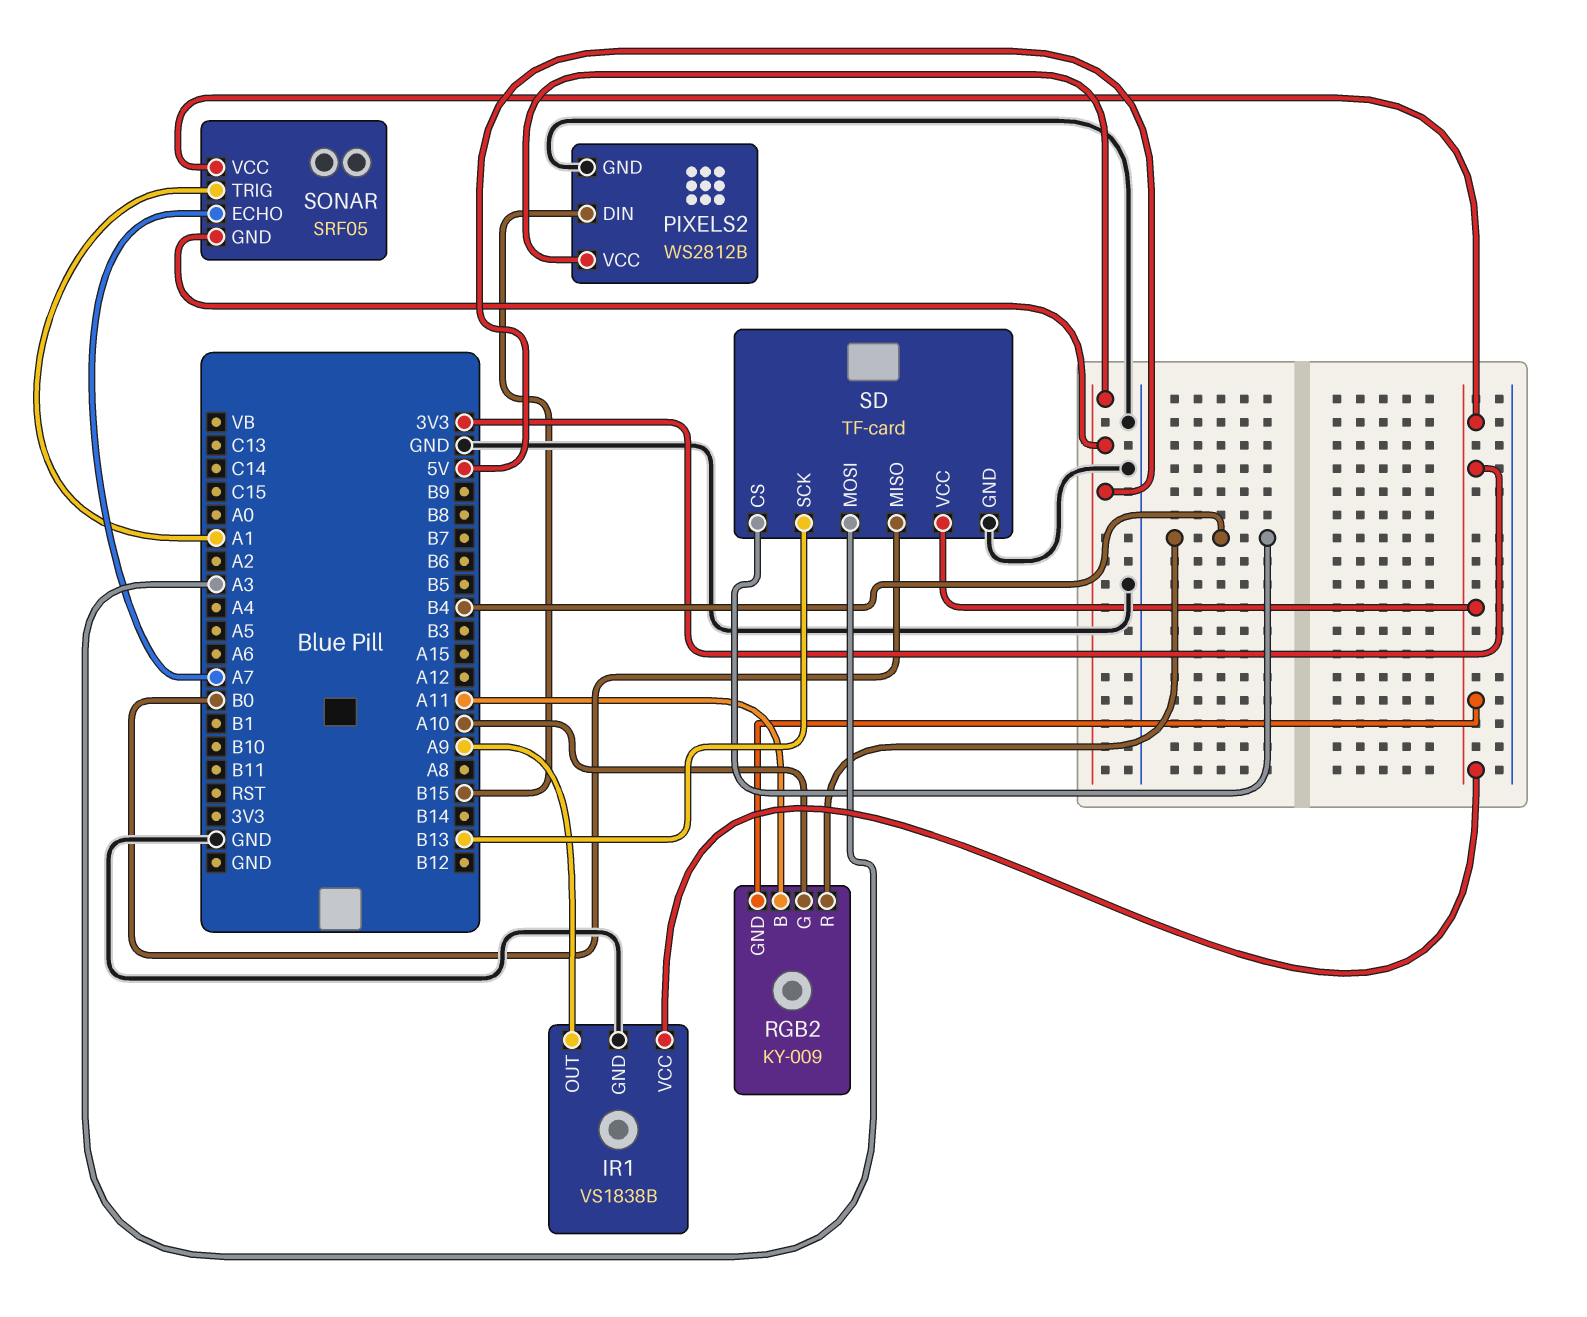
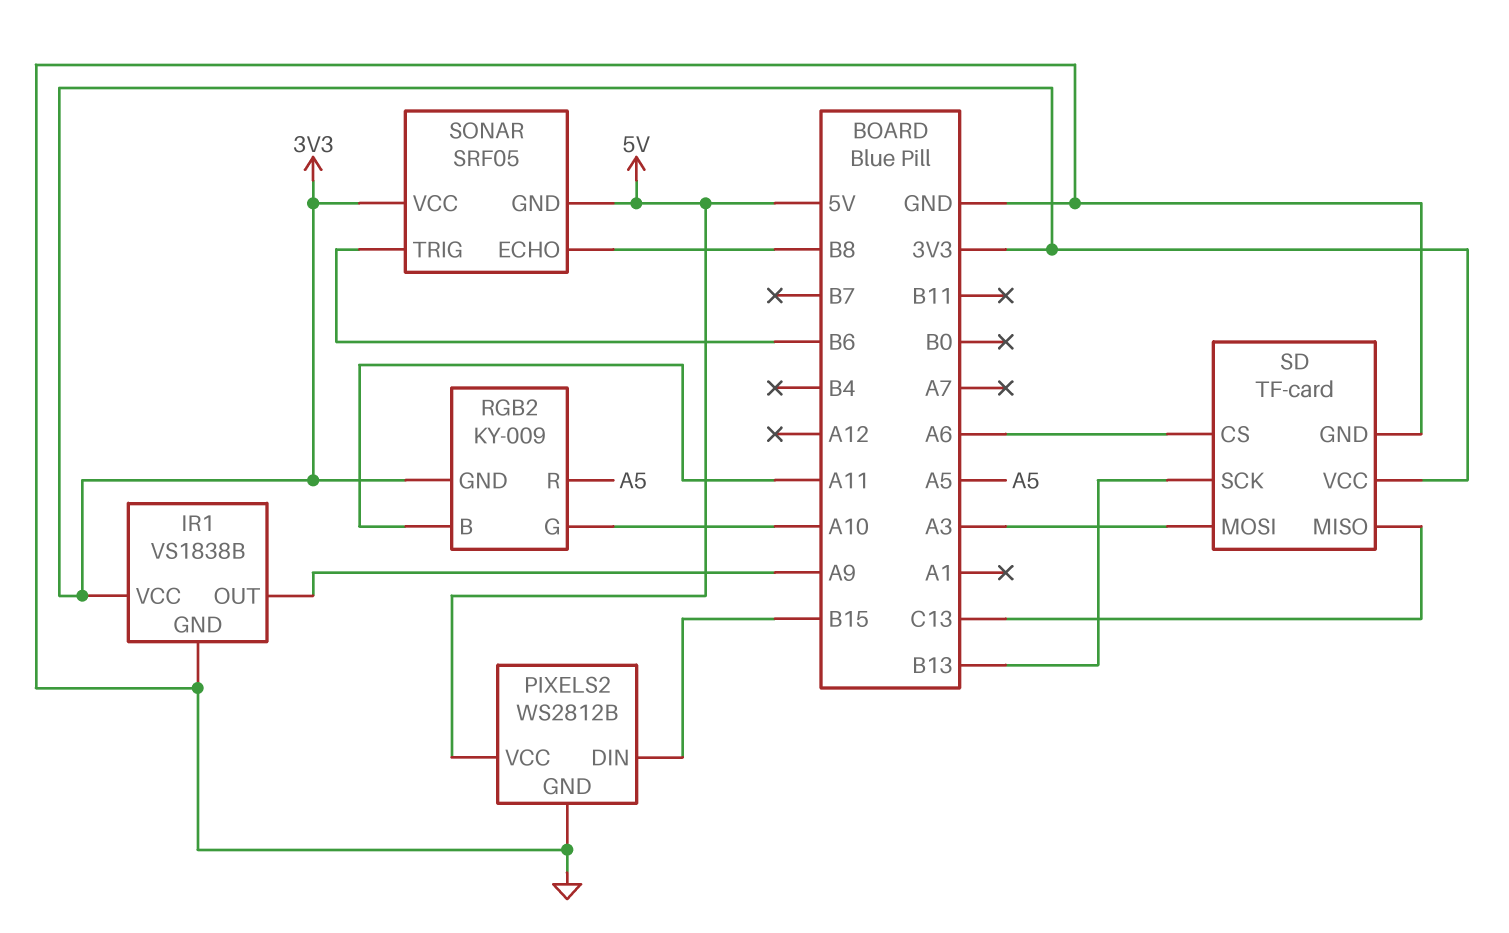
RGB2 pin R: B4 -> A5
SD pin CS: B4 -> A6
SD pin MISO: B0 -> C13
SONAR pin ECHO: A7 -> B8
SONAR pin TRIG: A1 -> B6

